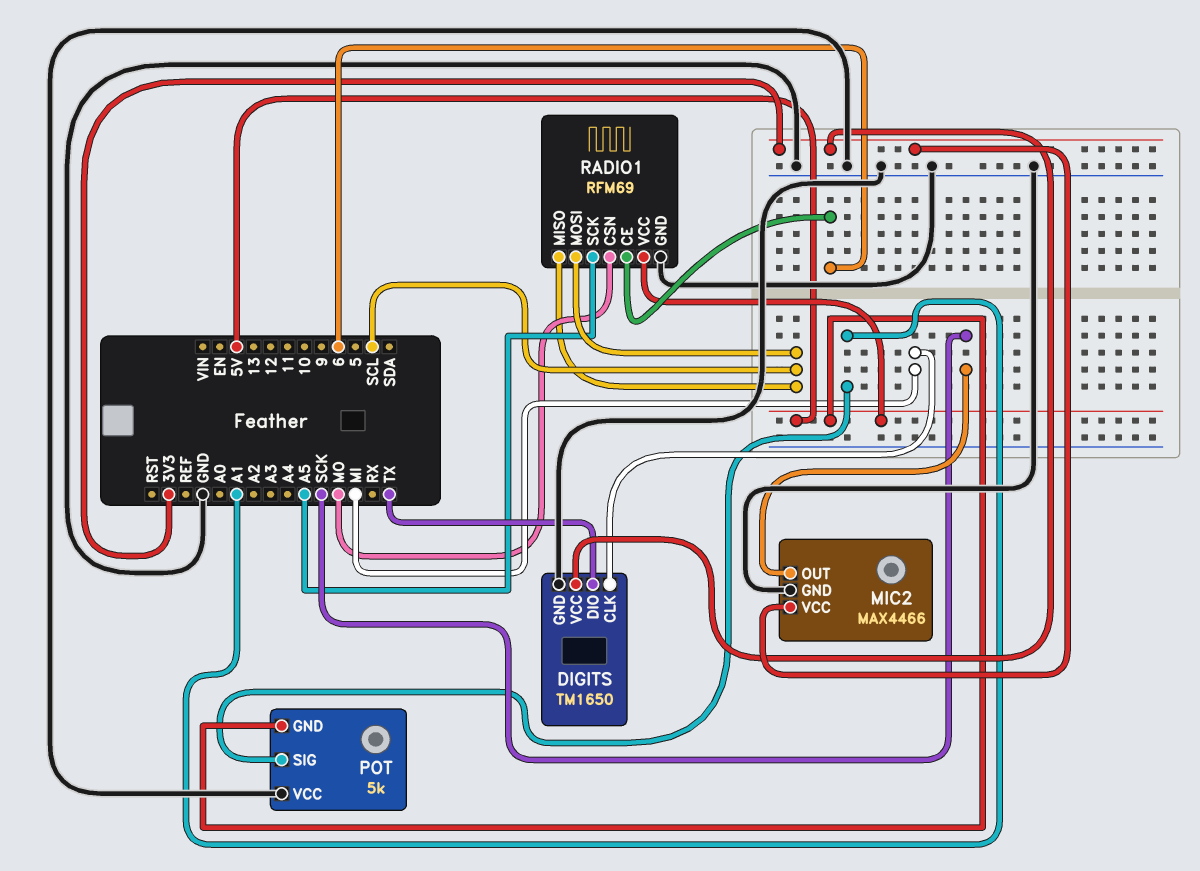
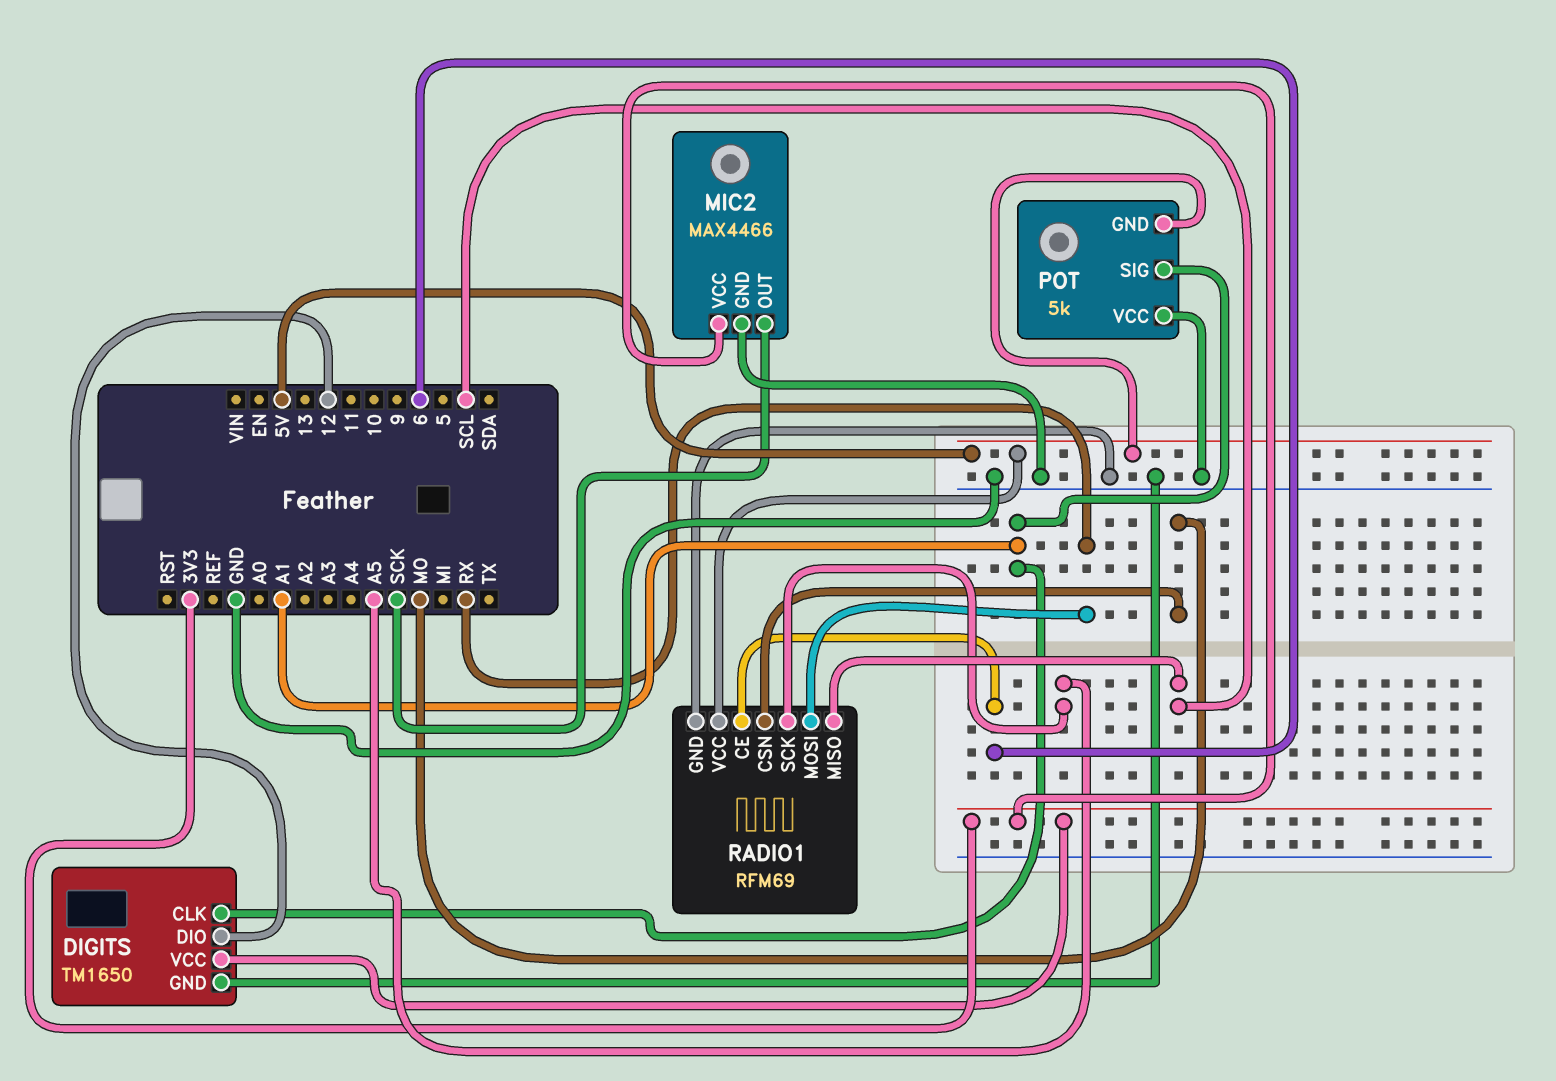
DIGITS pin CLK: MI -> A1
DIGITS pin DIO: TX -> 12
RADIO1 pin MOSI: SCL -> RX

